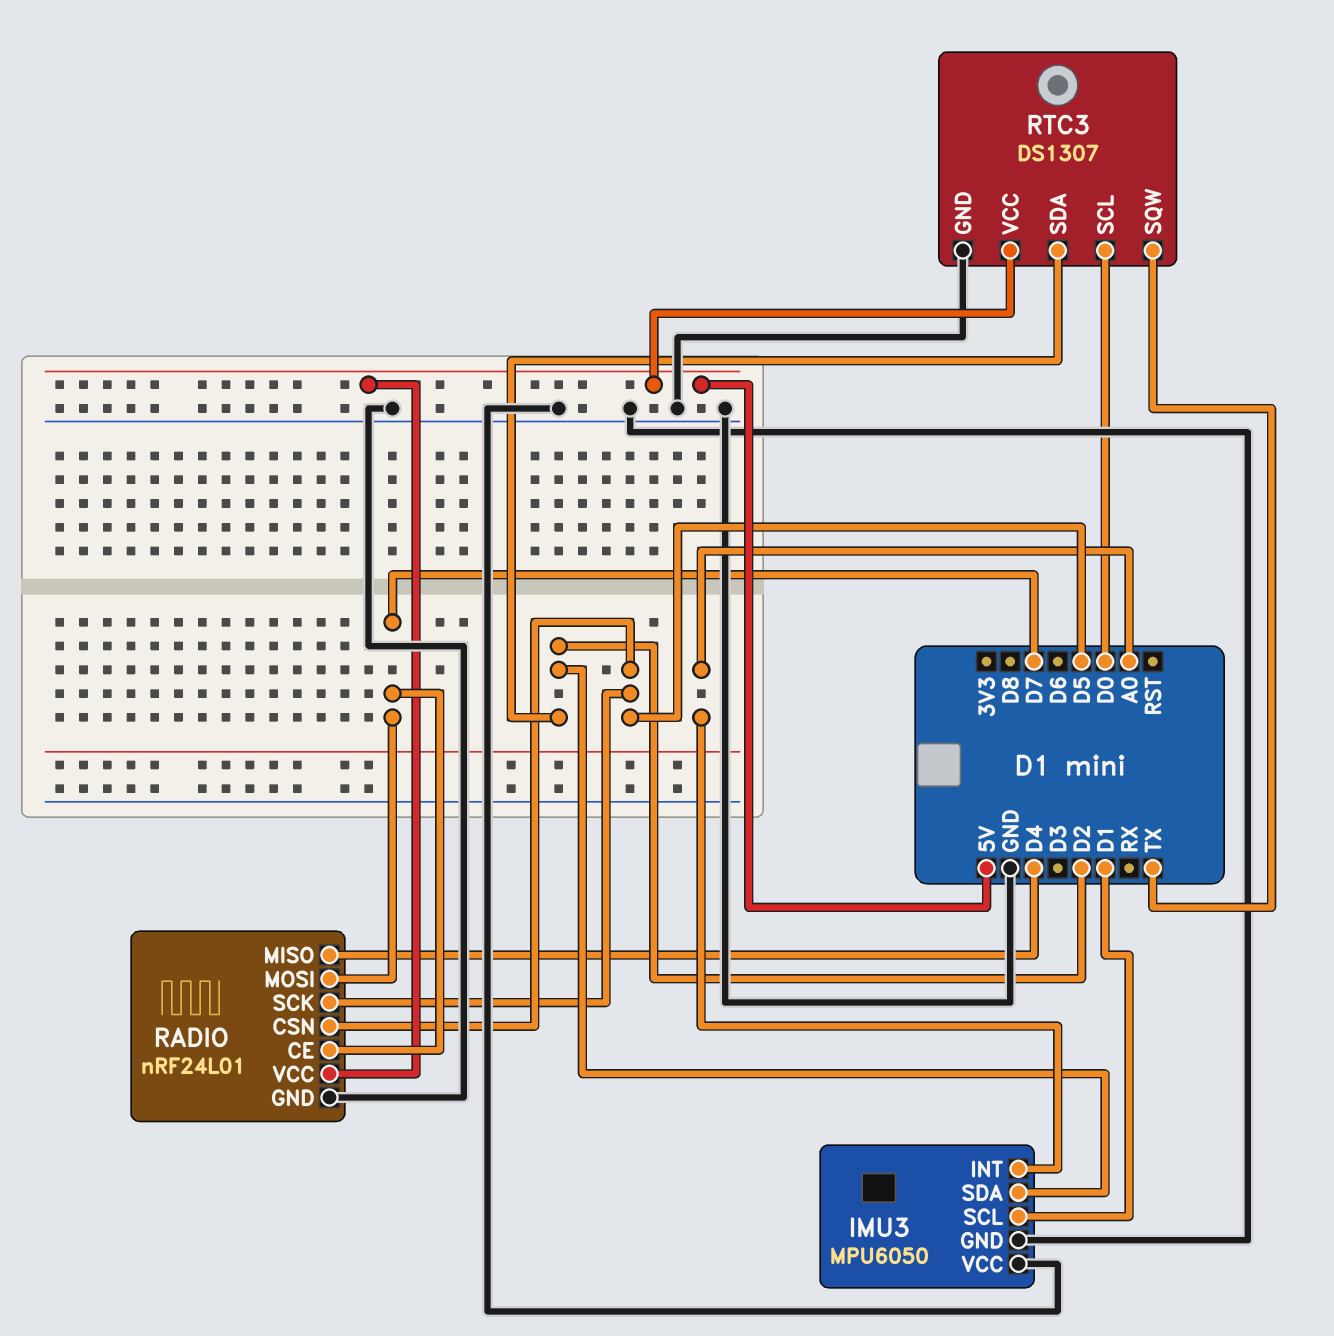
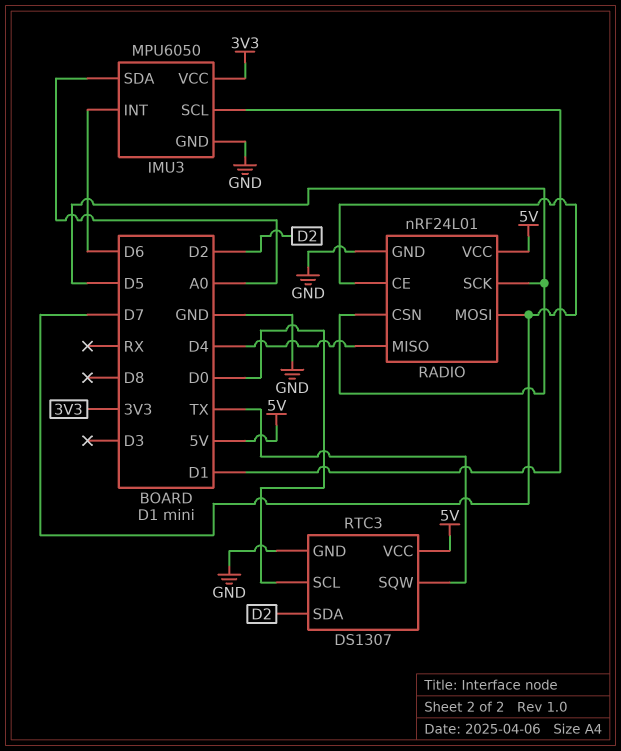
IMU3 pin INT: A0 -> D6
IMU3 pin SDA: D2 -> A0
IMU3 pin VCC: GND -> 3V3

